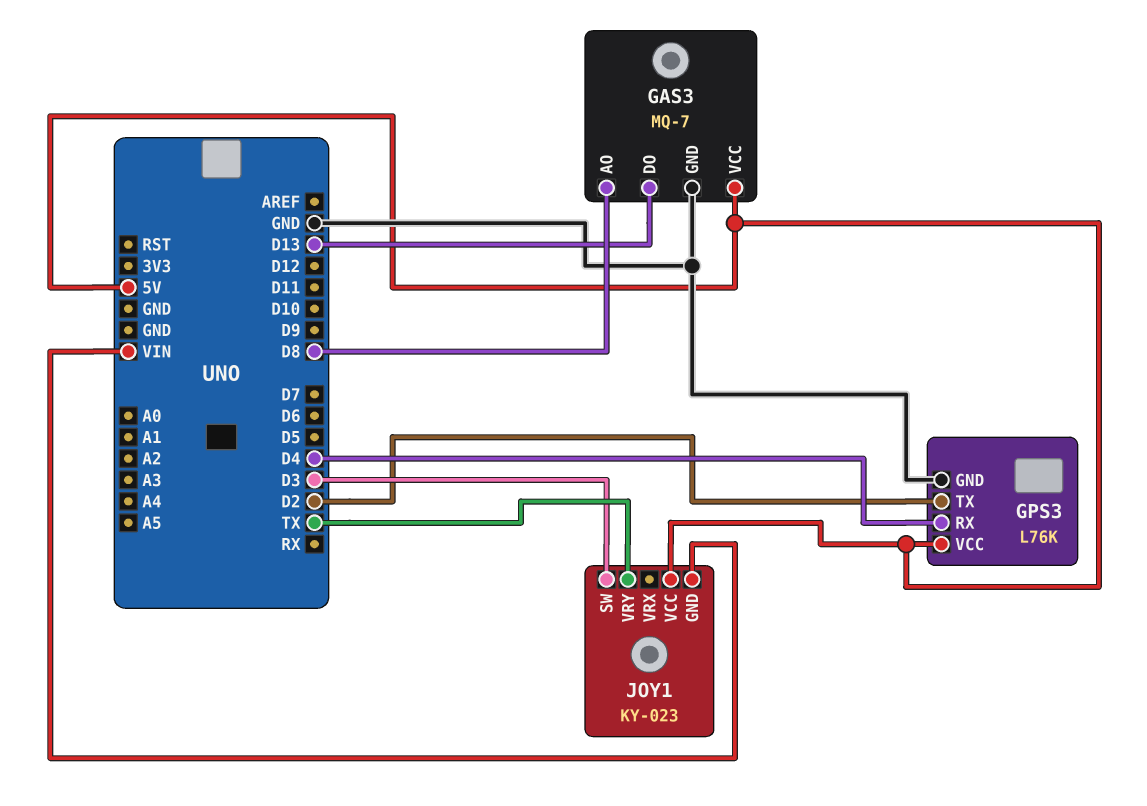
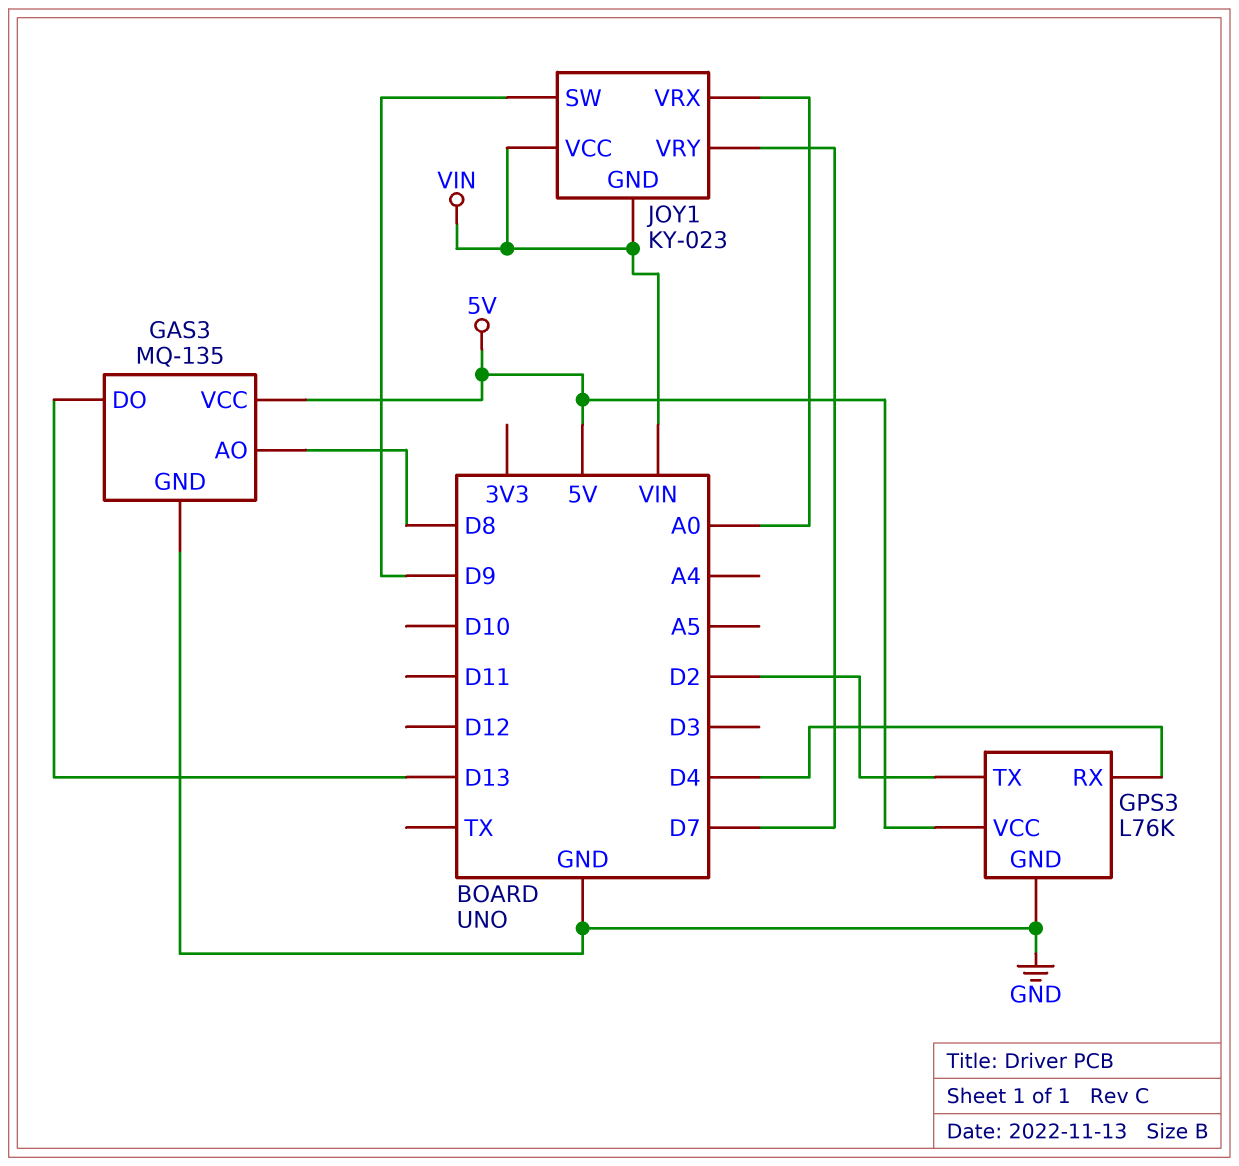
GAS3: MQ-7 -> MQ-135
JOY1 pin SW: D3 -> D9
JOY1 pin VCC: 5V -> VIN
JOY1 pin VRX: none -> A0
JOY1 pin VRY: TX -> D7

